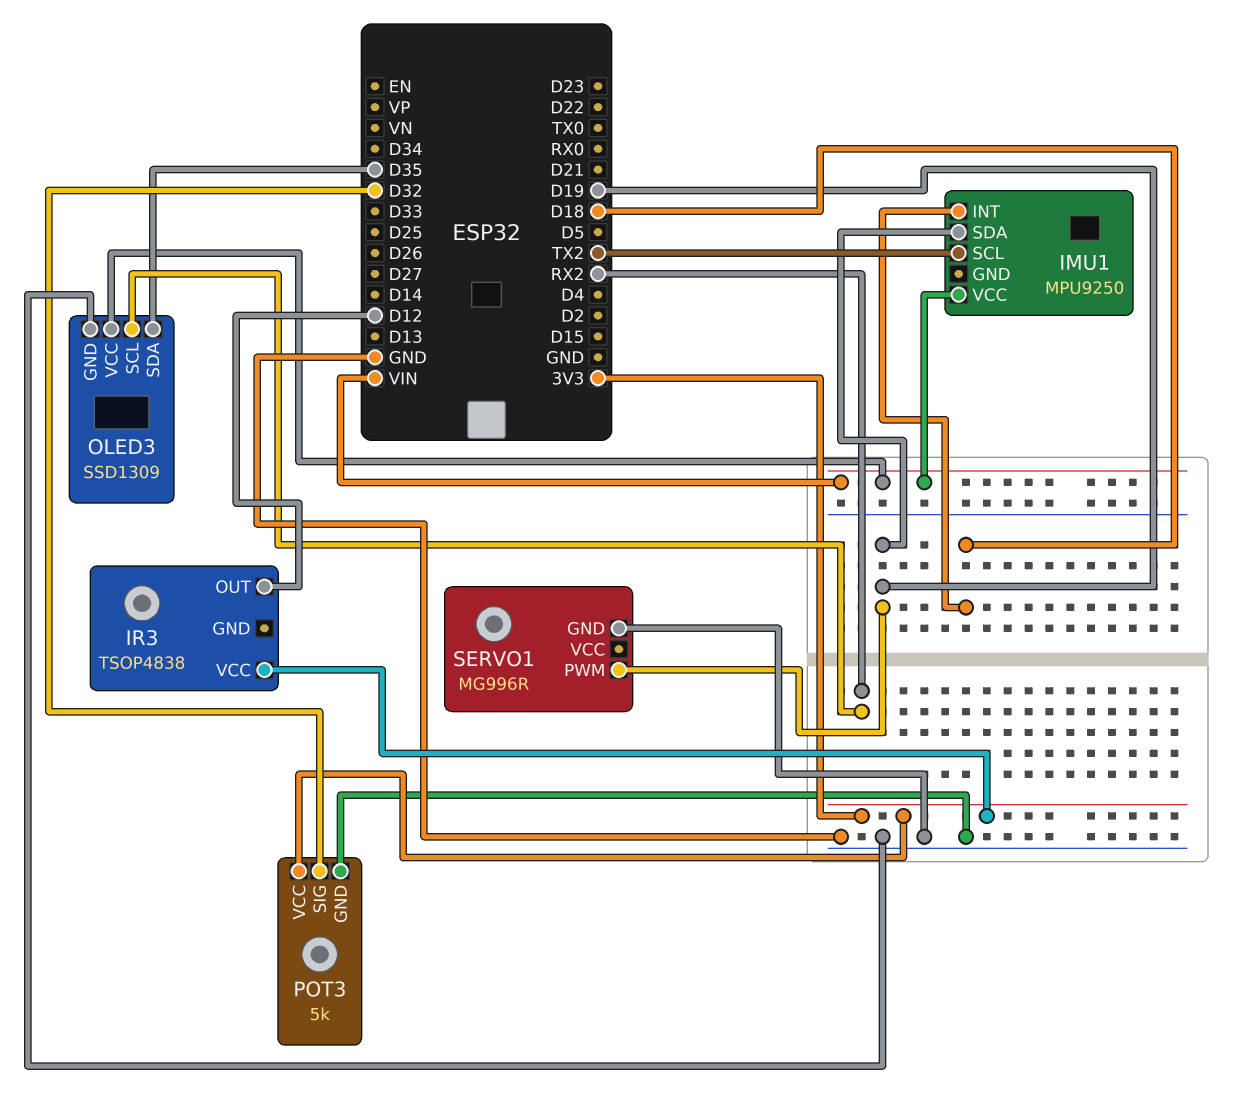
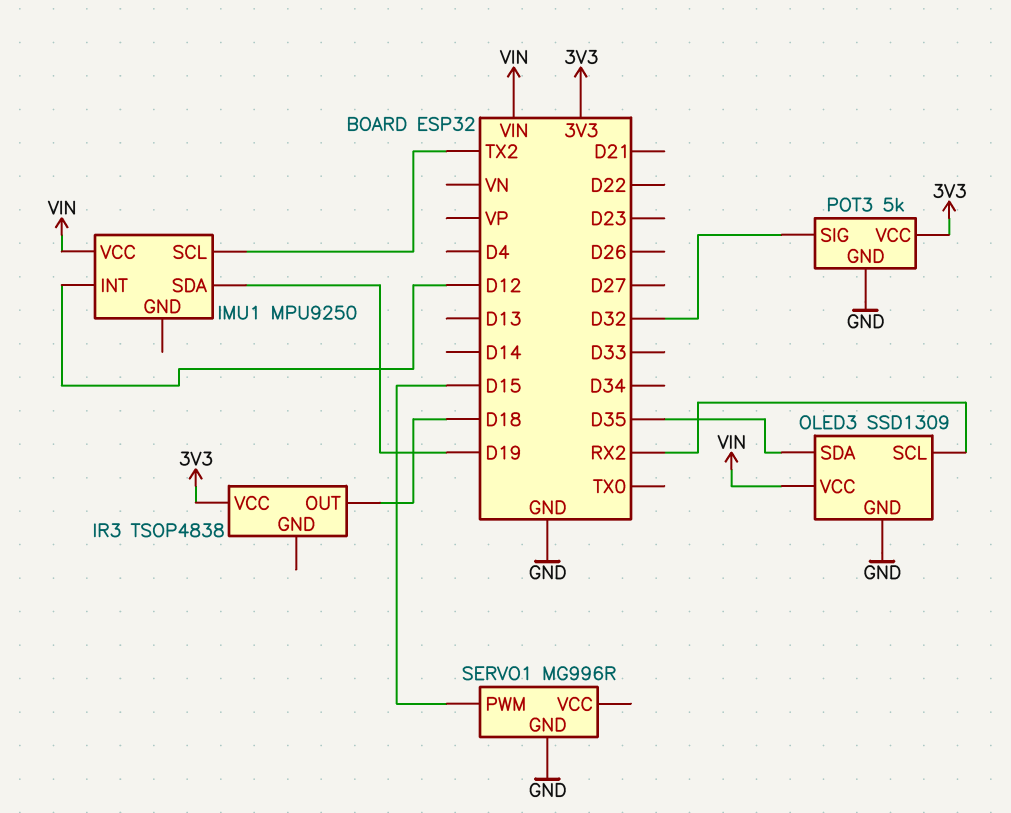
IMU1 pin INT: D18 -> D12
IR3 pin OUT: D12 -> D18
SERVO1 pin PWM: D19 -> D15

